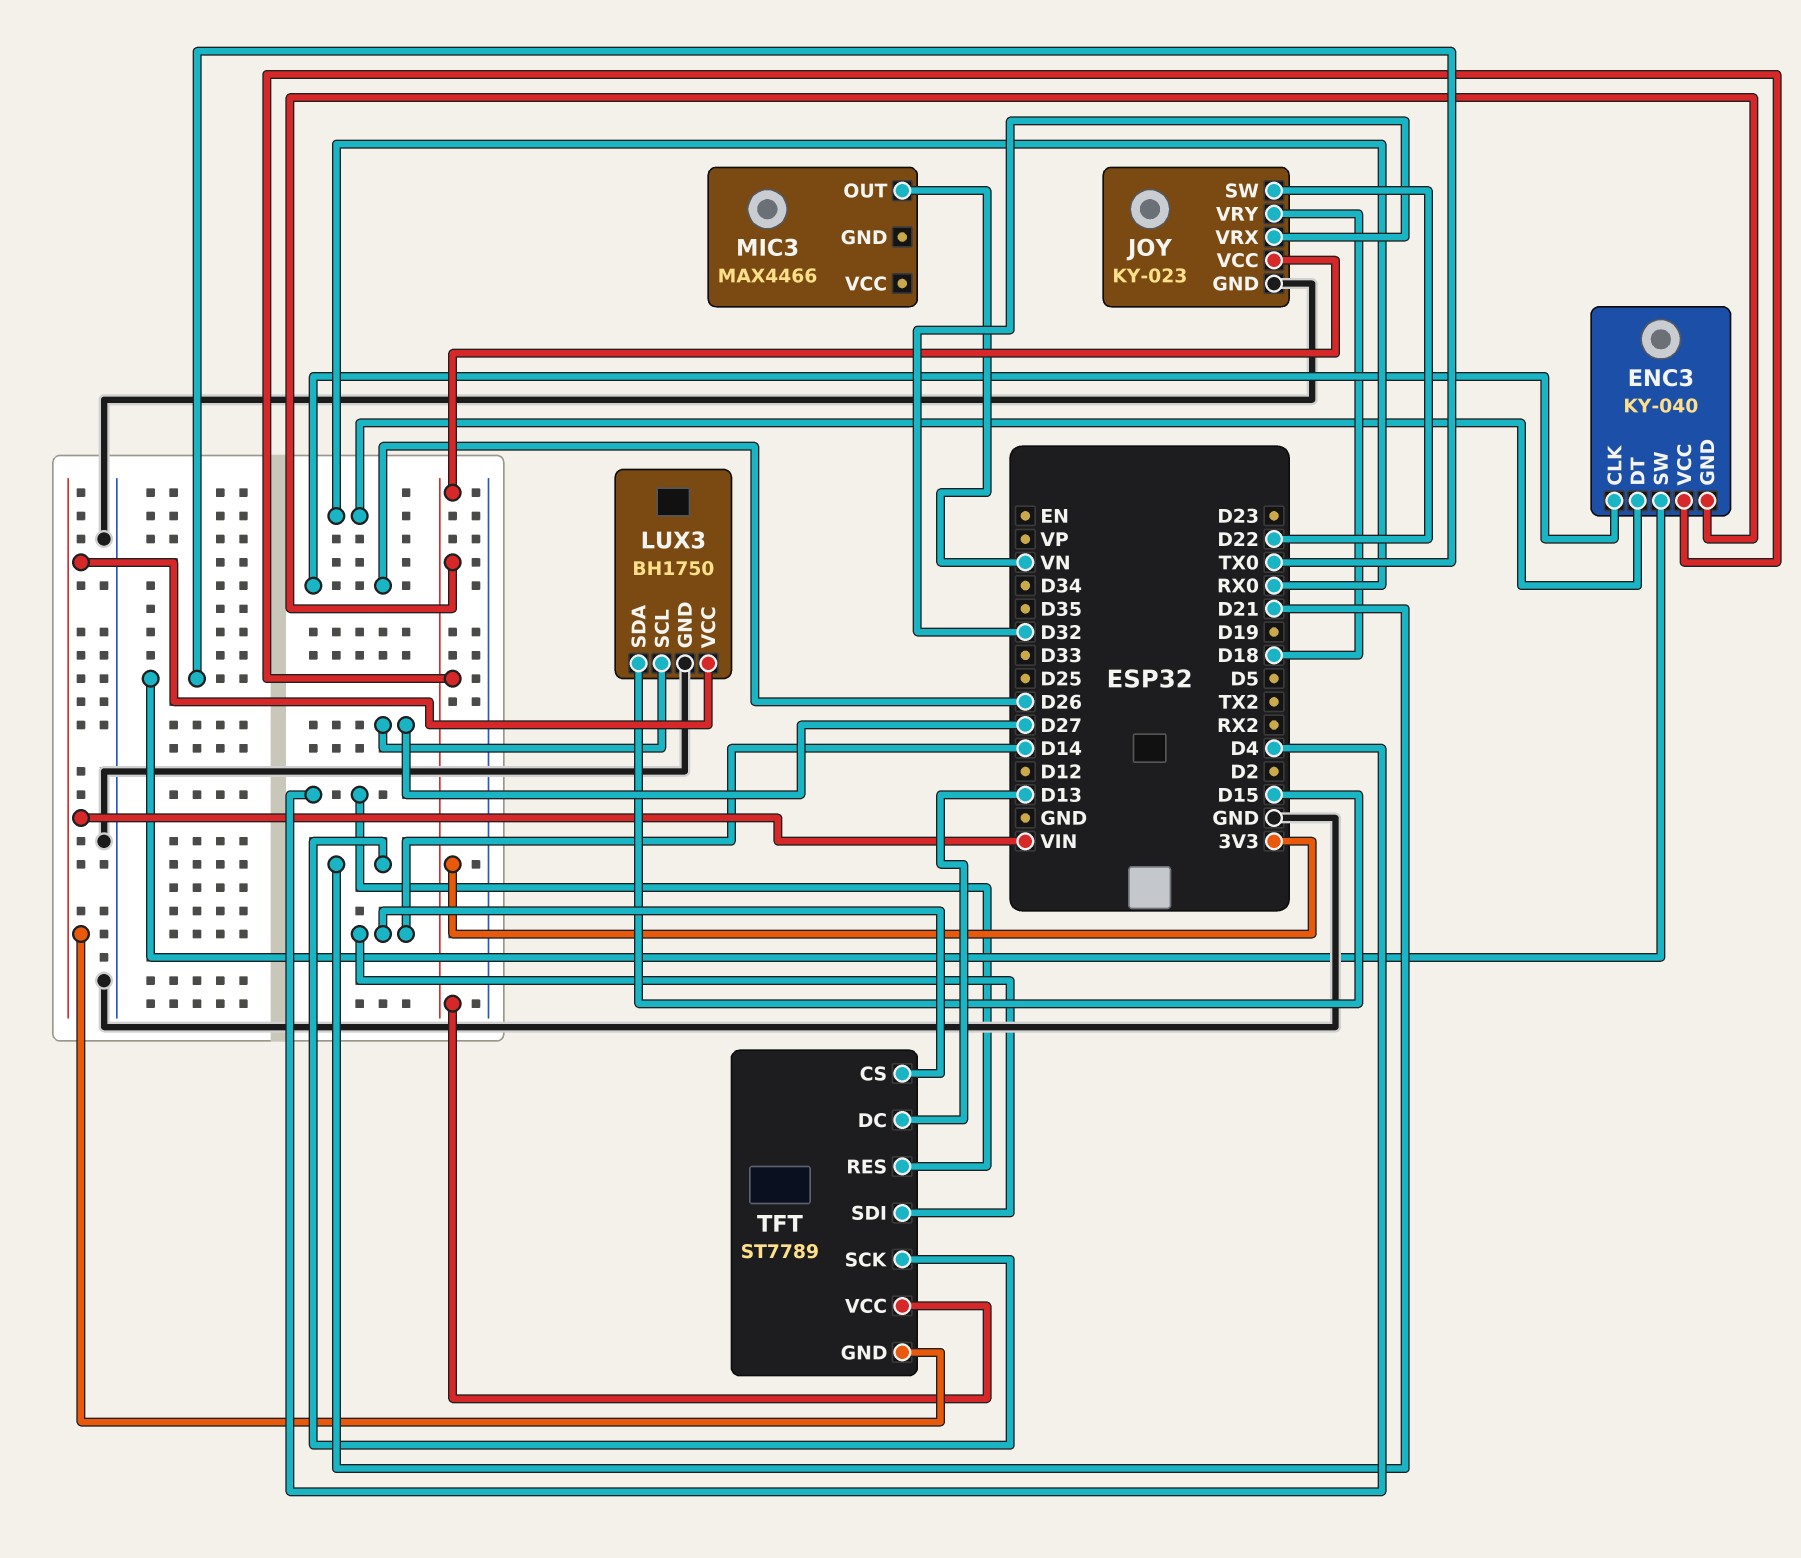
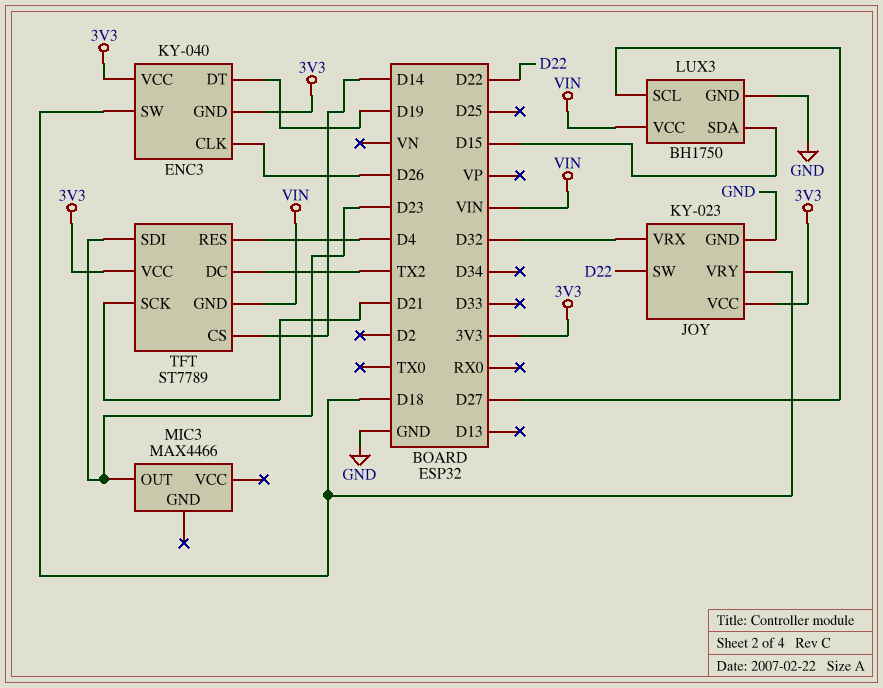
ENC3 pin DT: RX0 -> D19
ENC3 pin SW: TX0 -> D18
MIC3 pin OUT: VN -> D23
TFT pin DC: D13 -> TX2
TFT pin SDI: D14 -> D23

